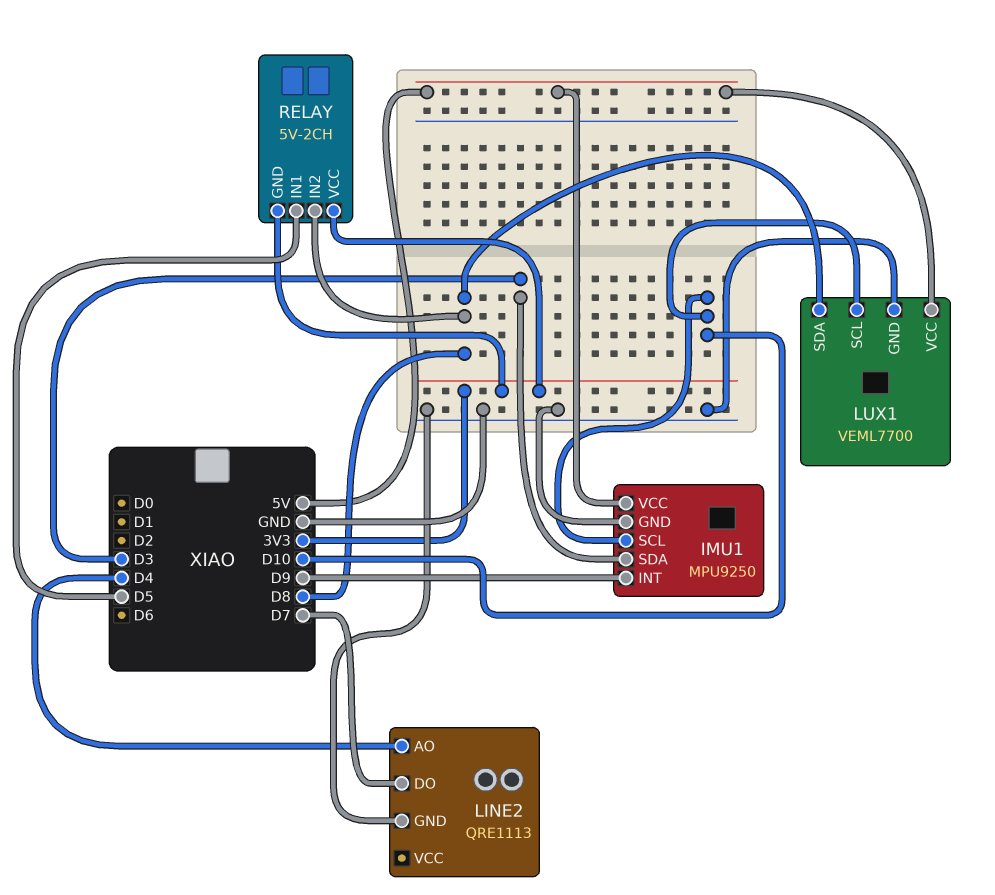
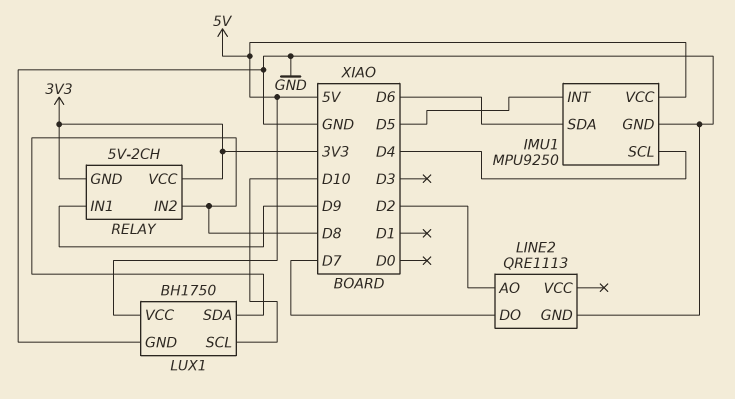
IMU1 pin INT: D9 -> D5
IMU1 pin SCL: D10 -> D4
IMU1 pin SDA: D3 -> D6
LINE2 pin AO: D4 -> D2
LUX1: VEML7700 -> BH1750
RELAY pin IN1: D5 -> D9

